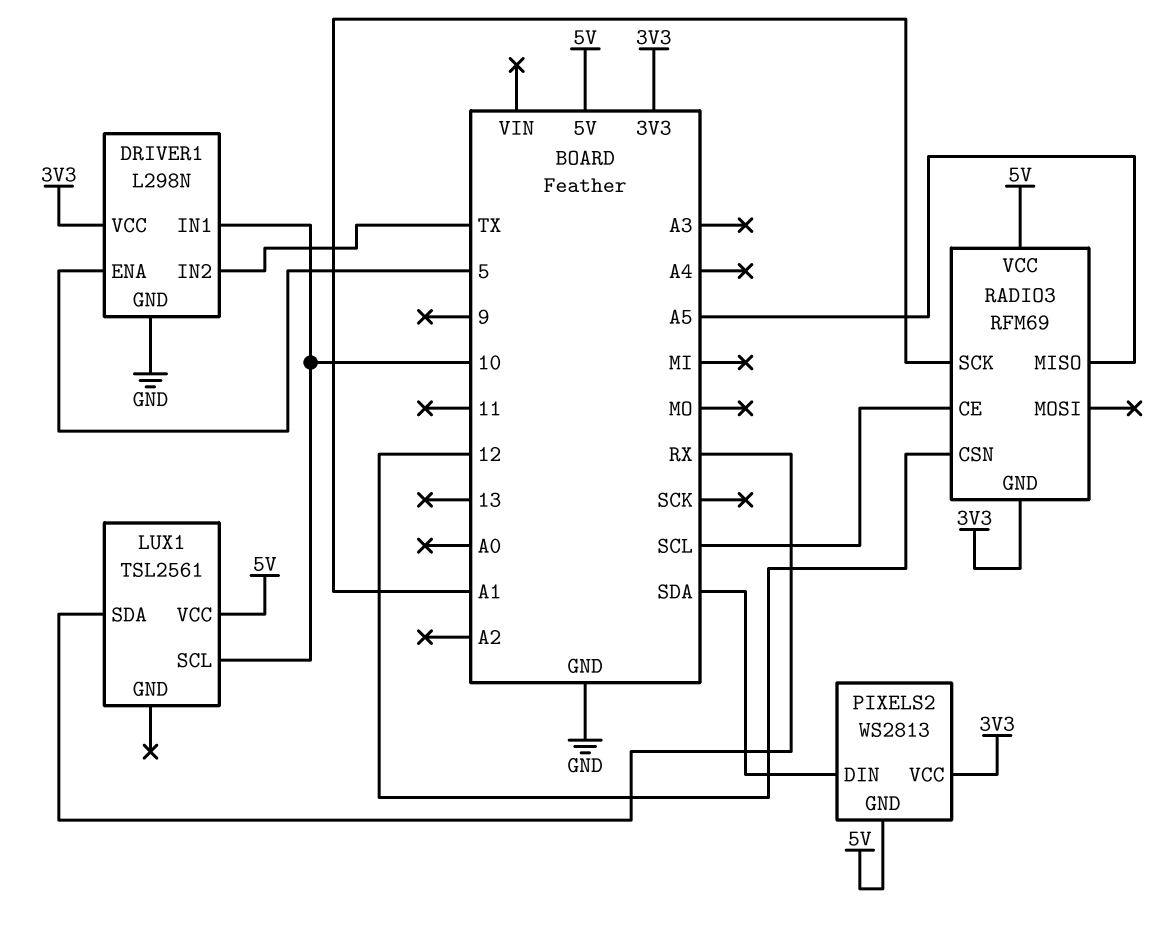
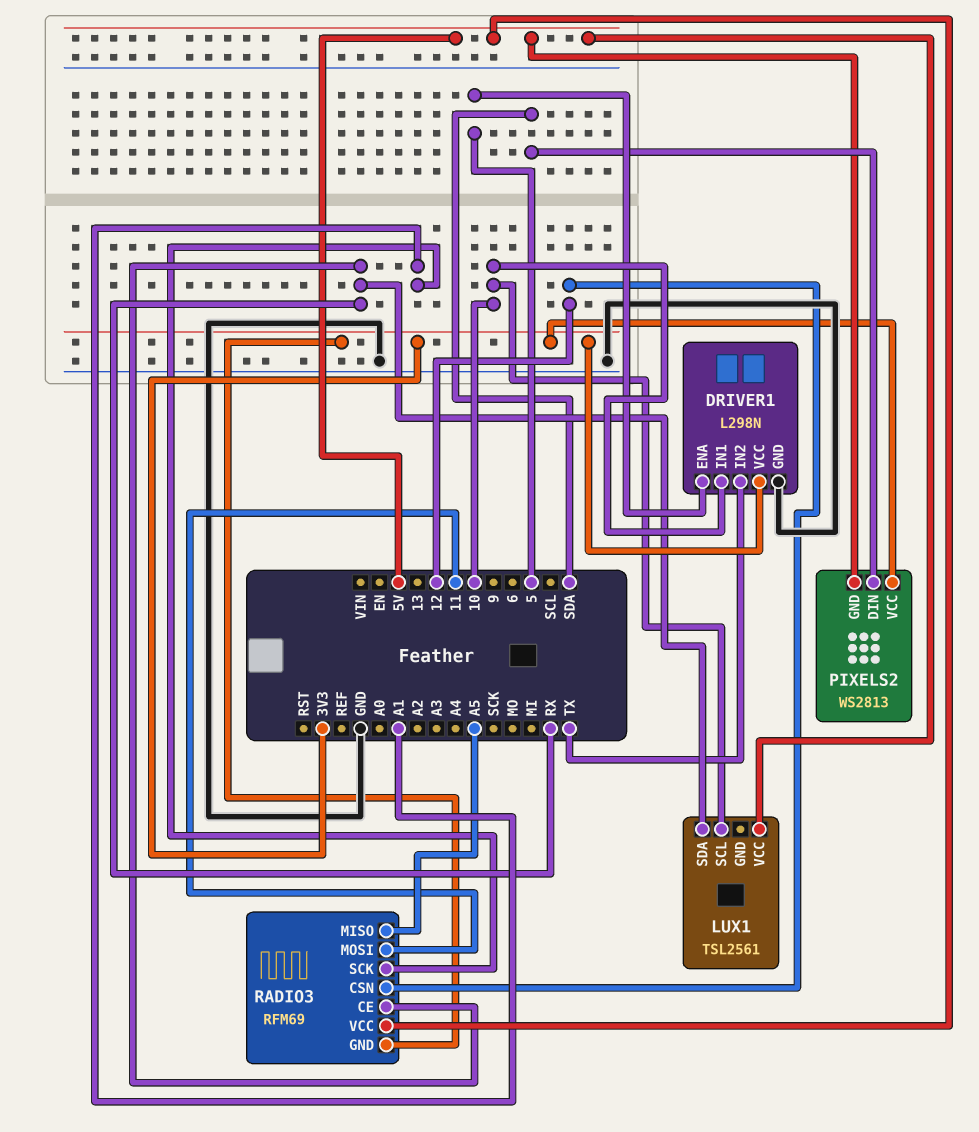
RADIO3 pin CE: SCL -> RX
RADIO3 pin MOSI: none -> 11

